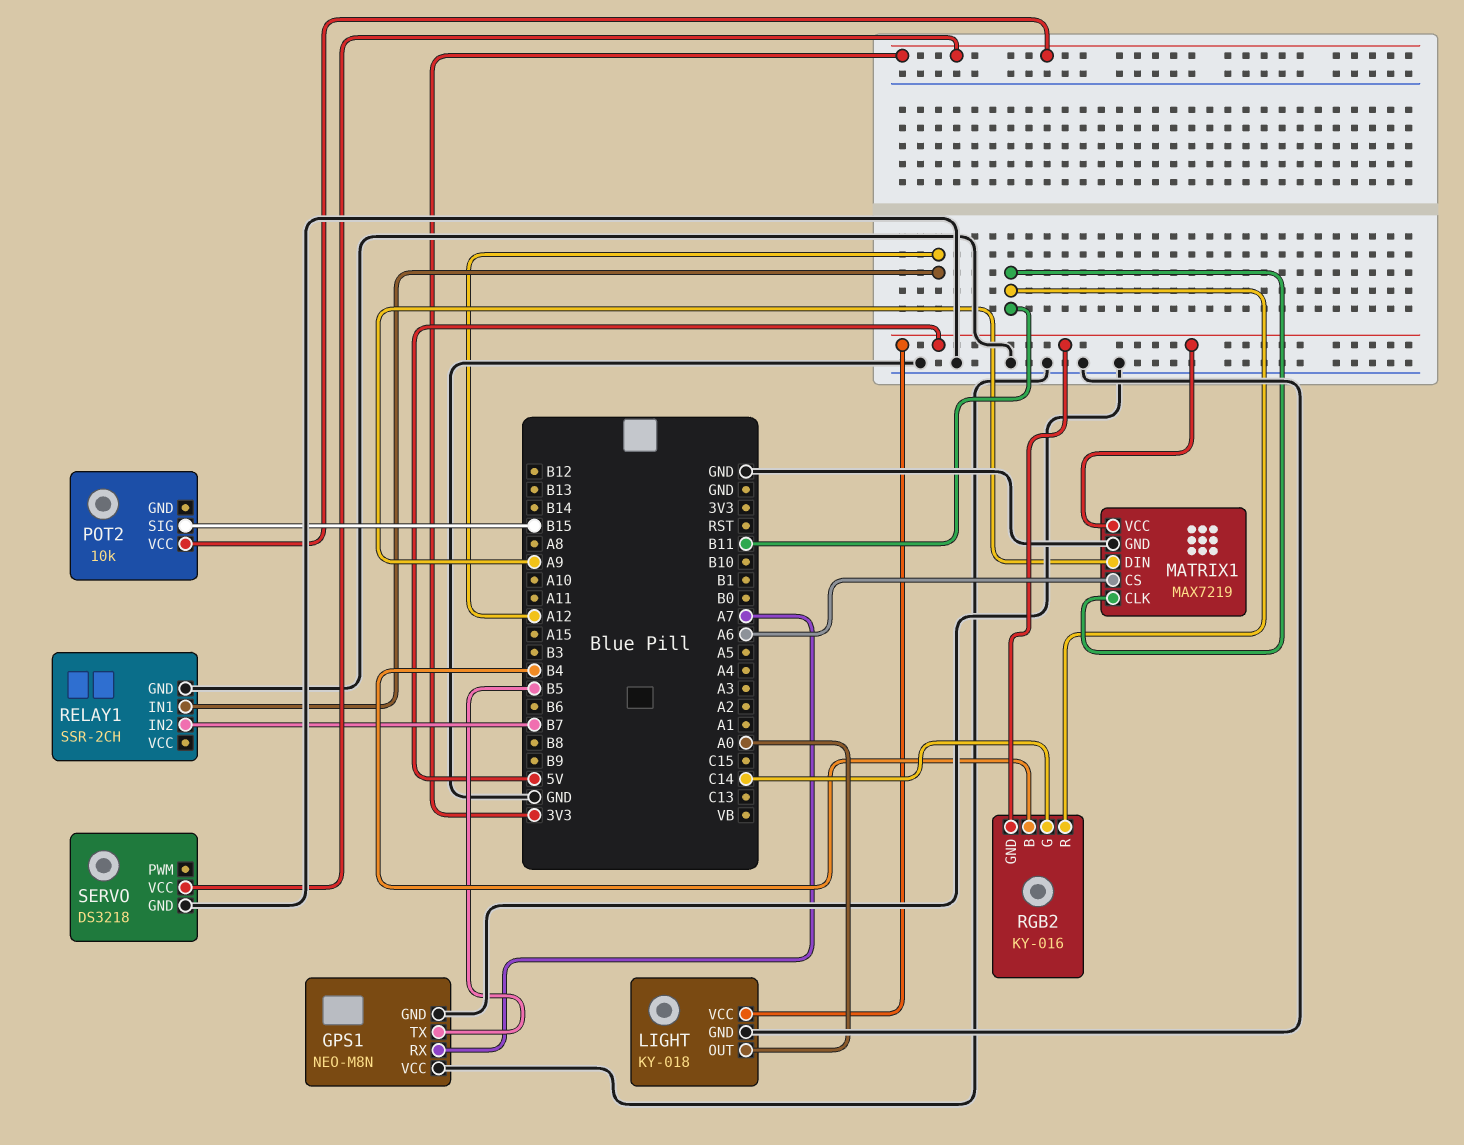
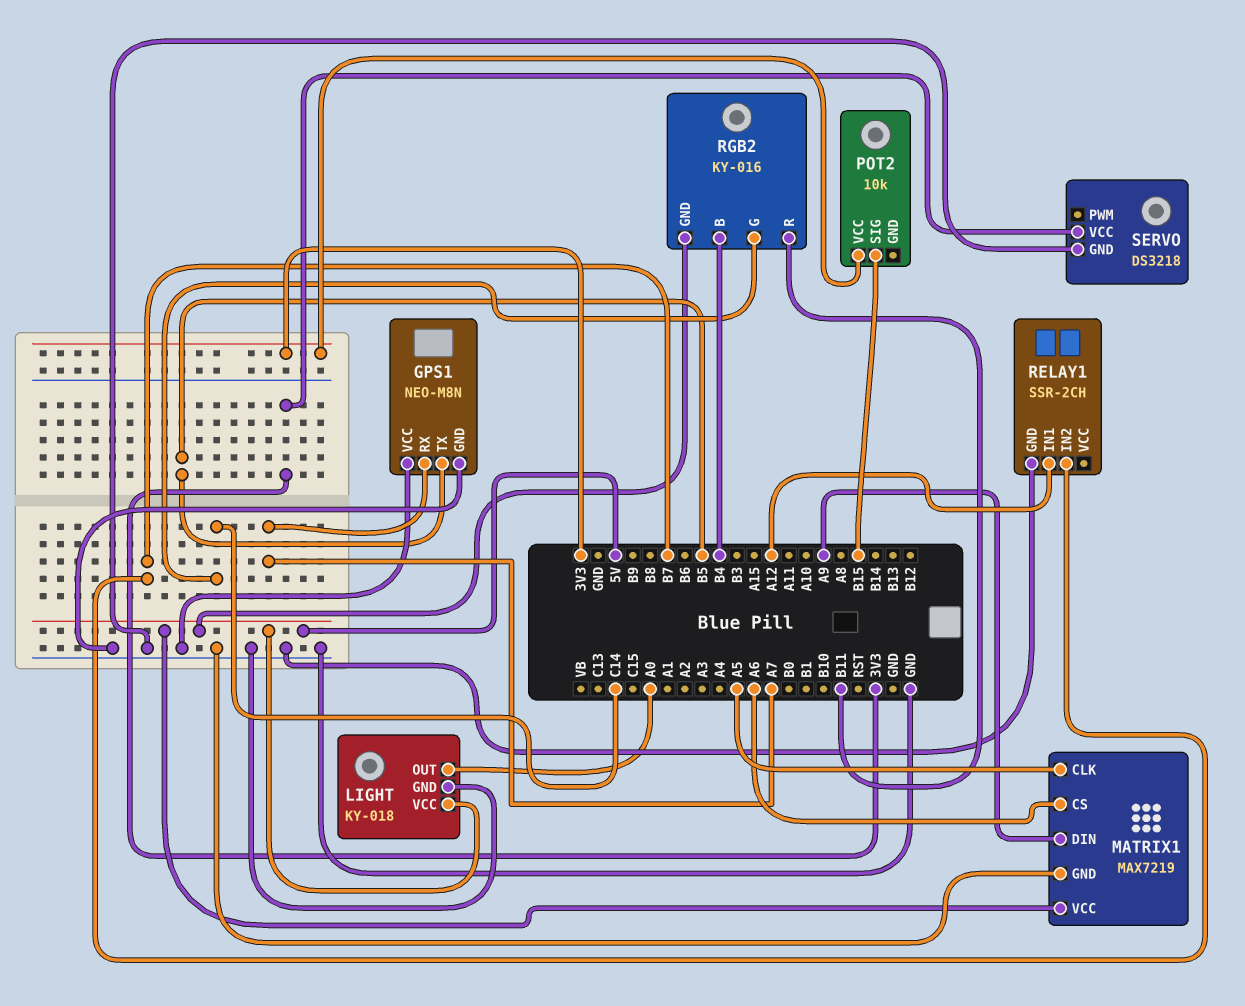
MATRIX1 pin CLK: B11 -> A5

